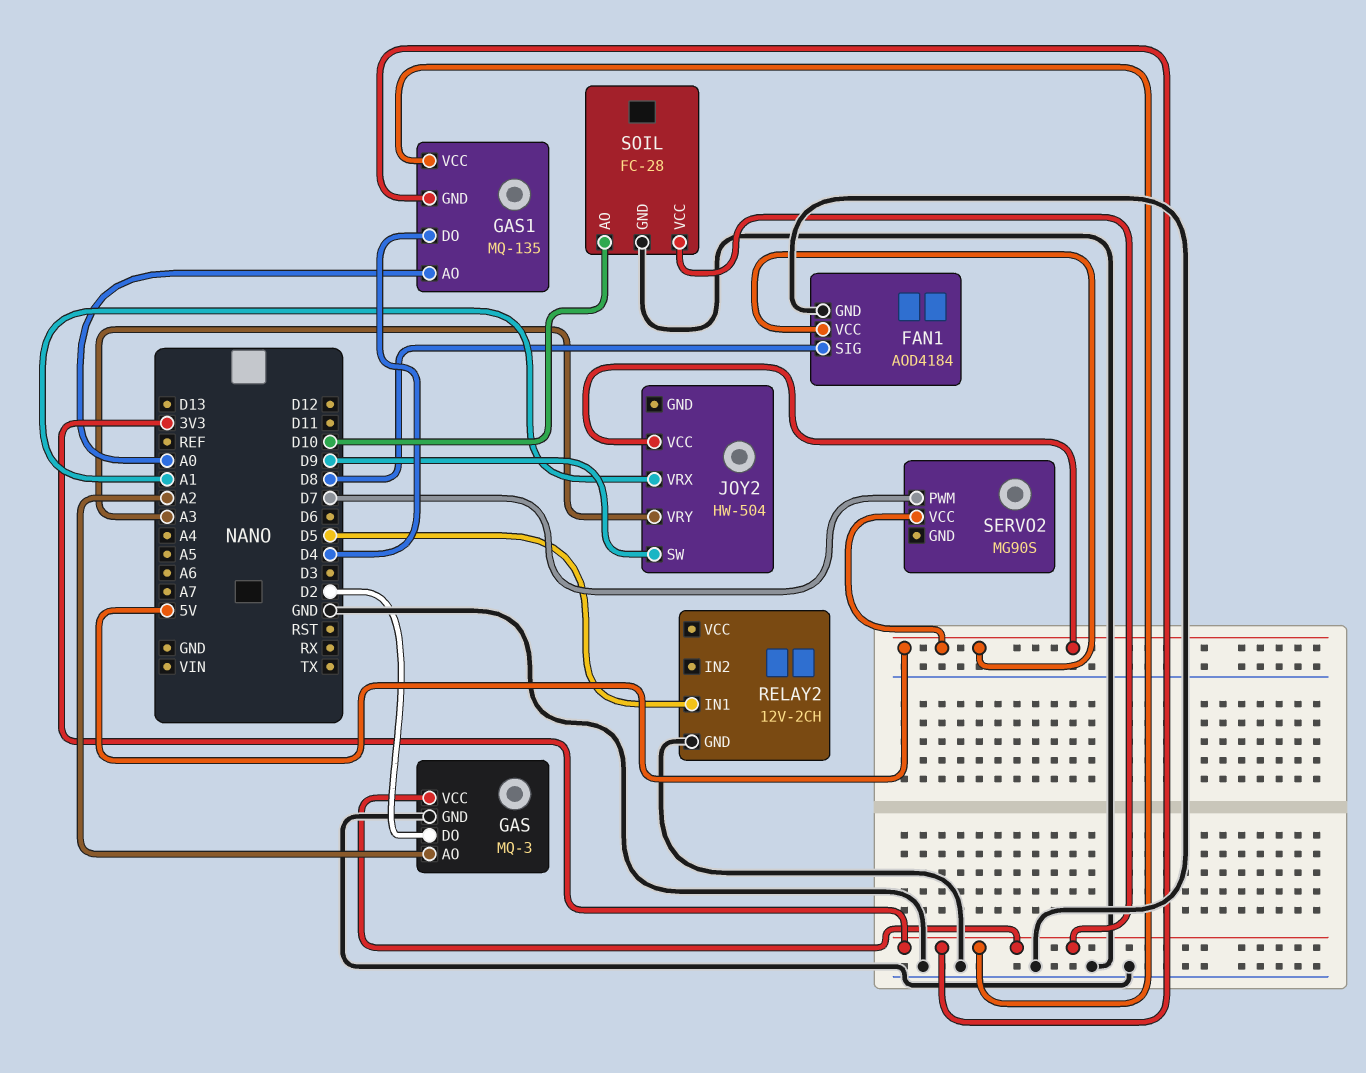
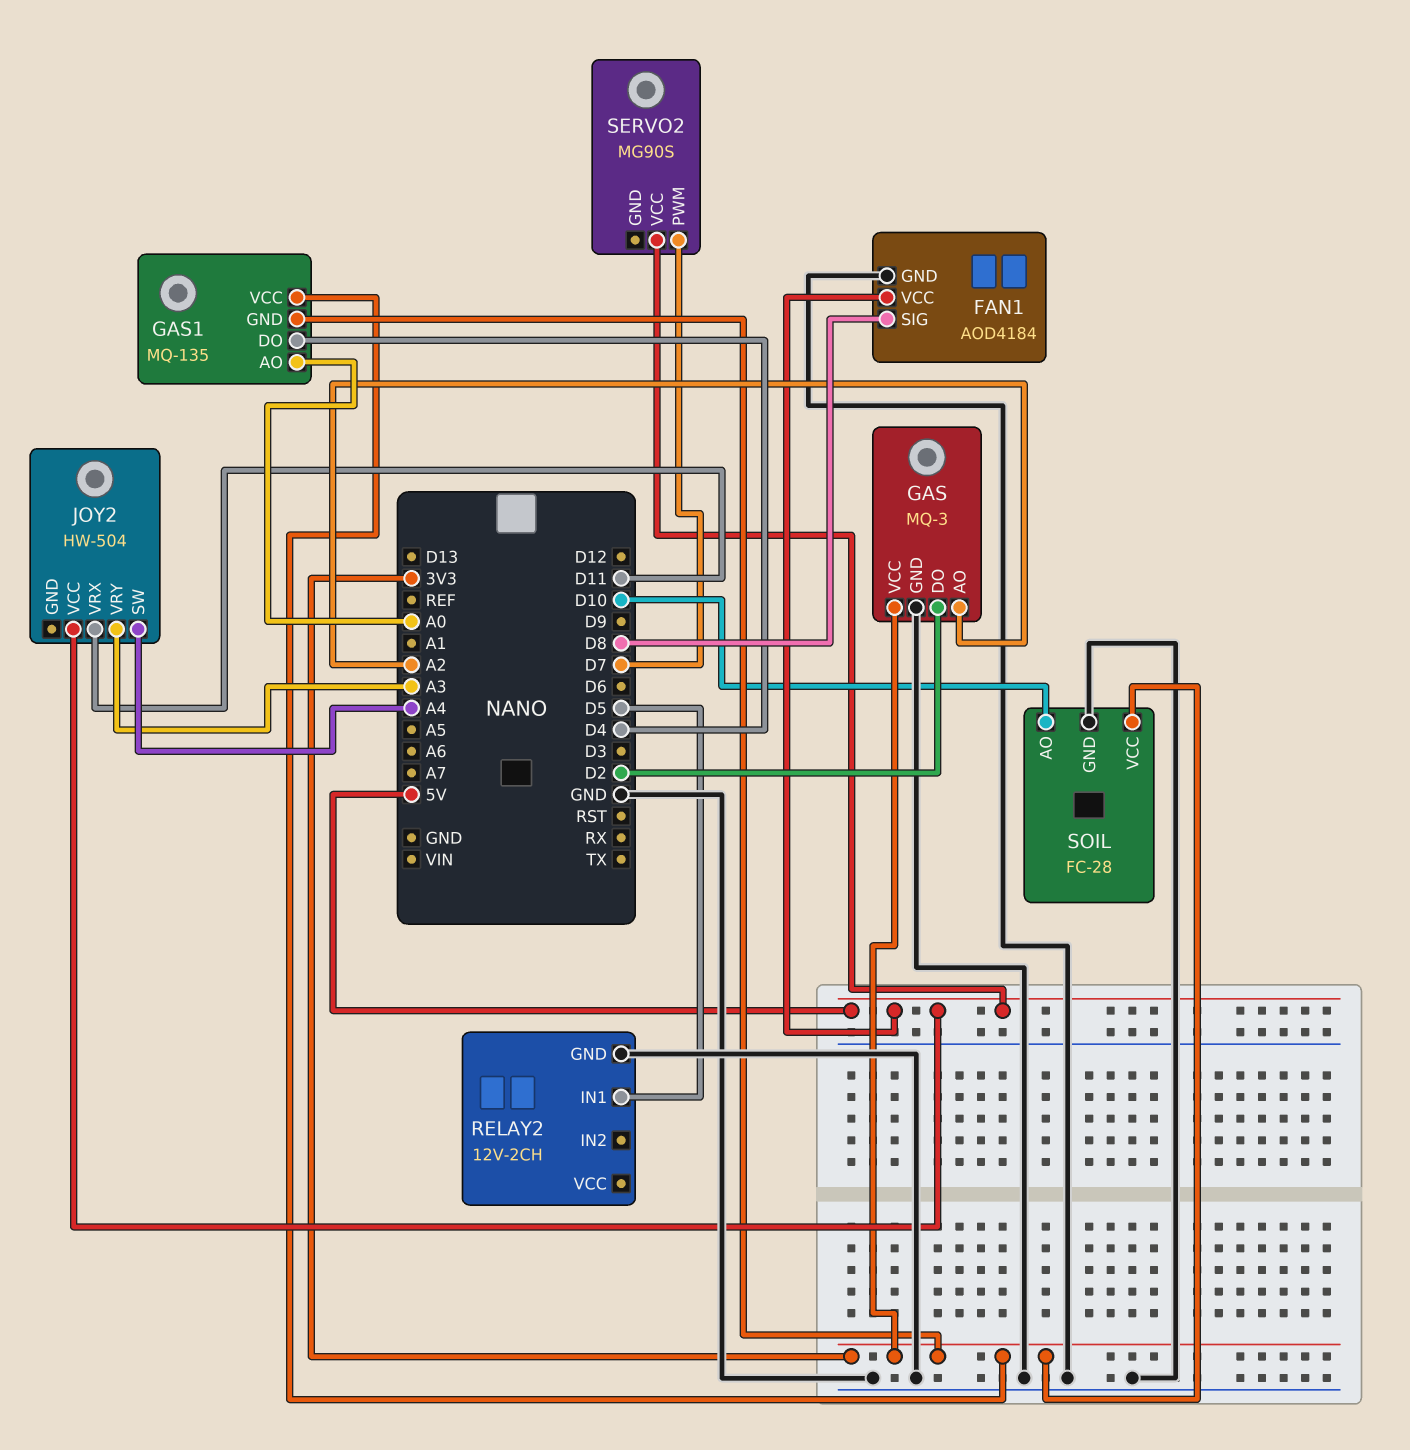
JOY2 pin SW: D9 -> A4
JOY2 pin VRX: A1 -> D11

